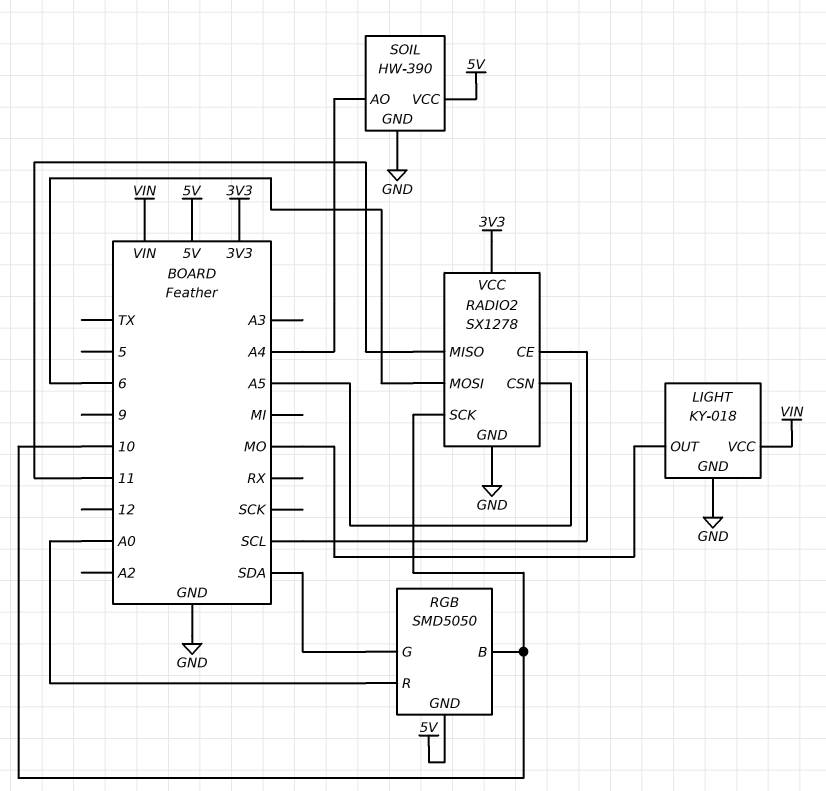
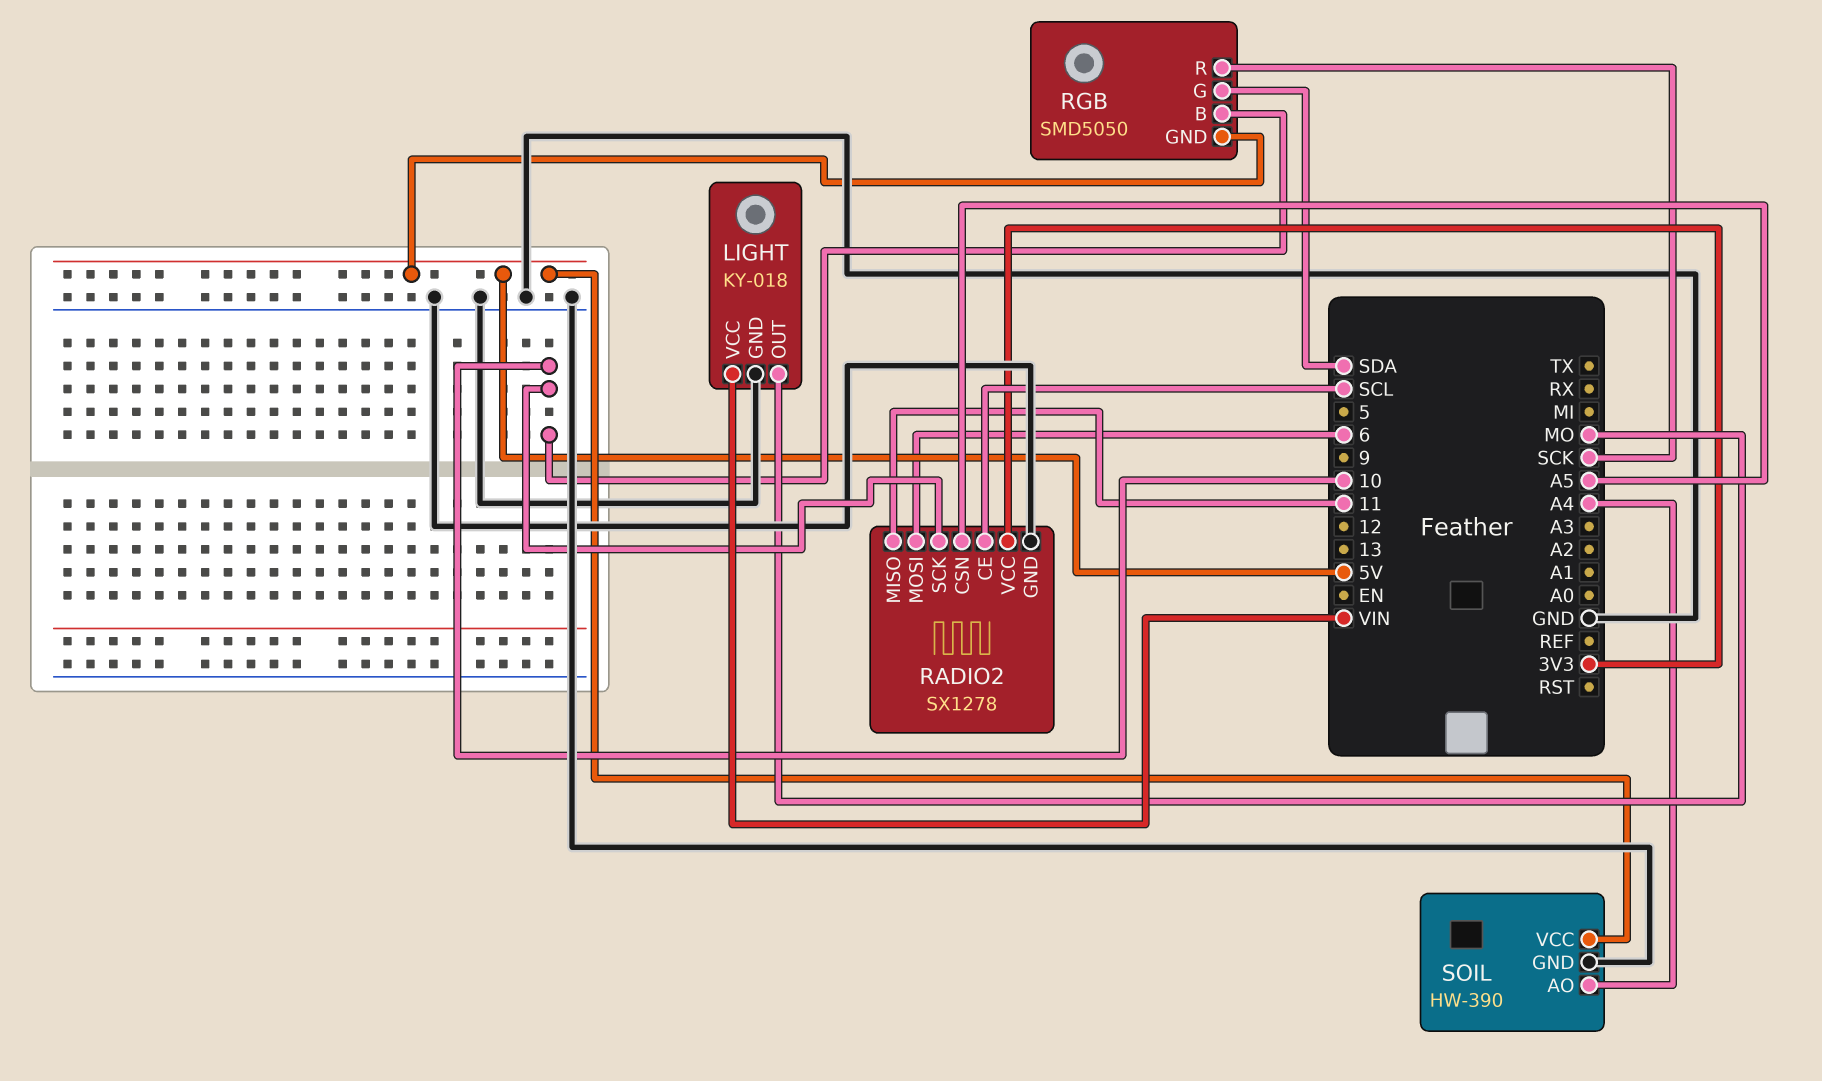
RGB pin R: A0 -> SCK

